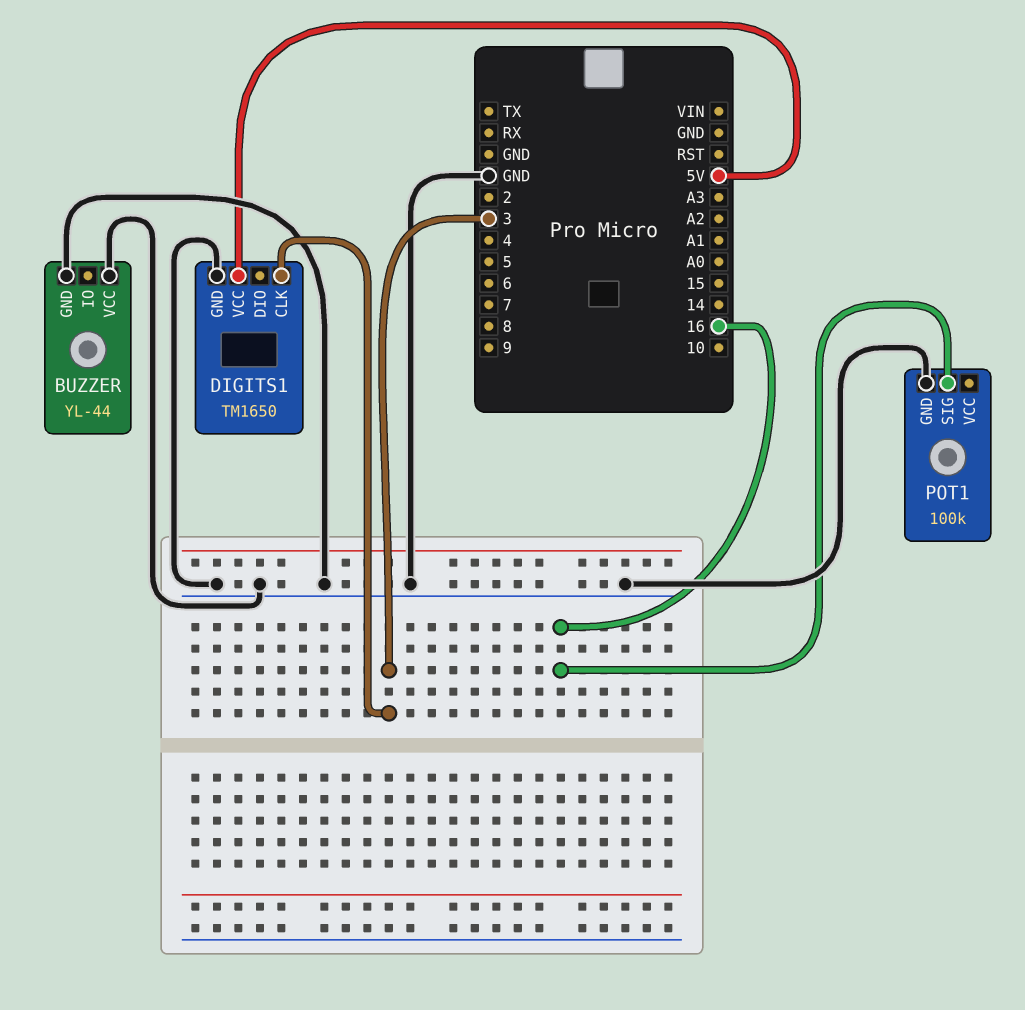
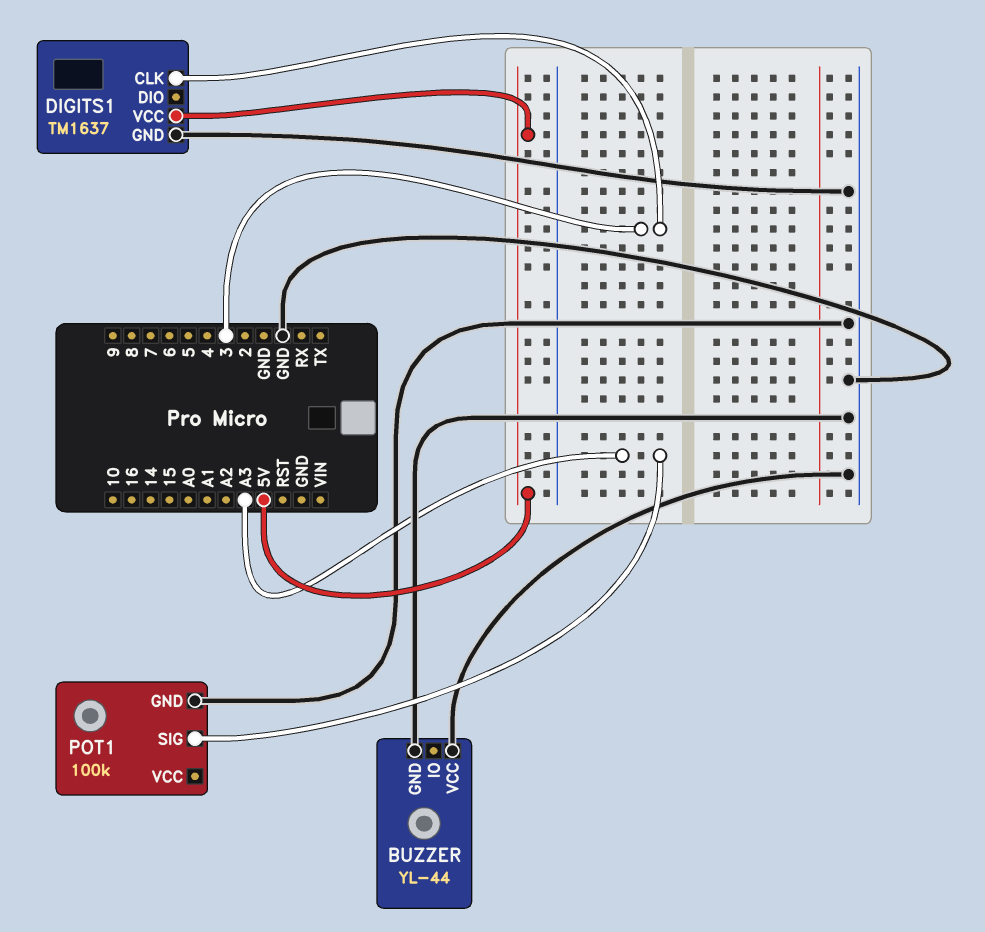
DIGITS1: TM1650 -> TM1637
POT1 pin SIG: 16 -> A3

